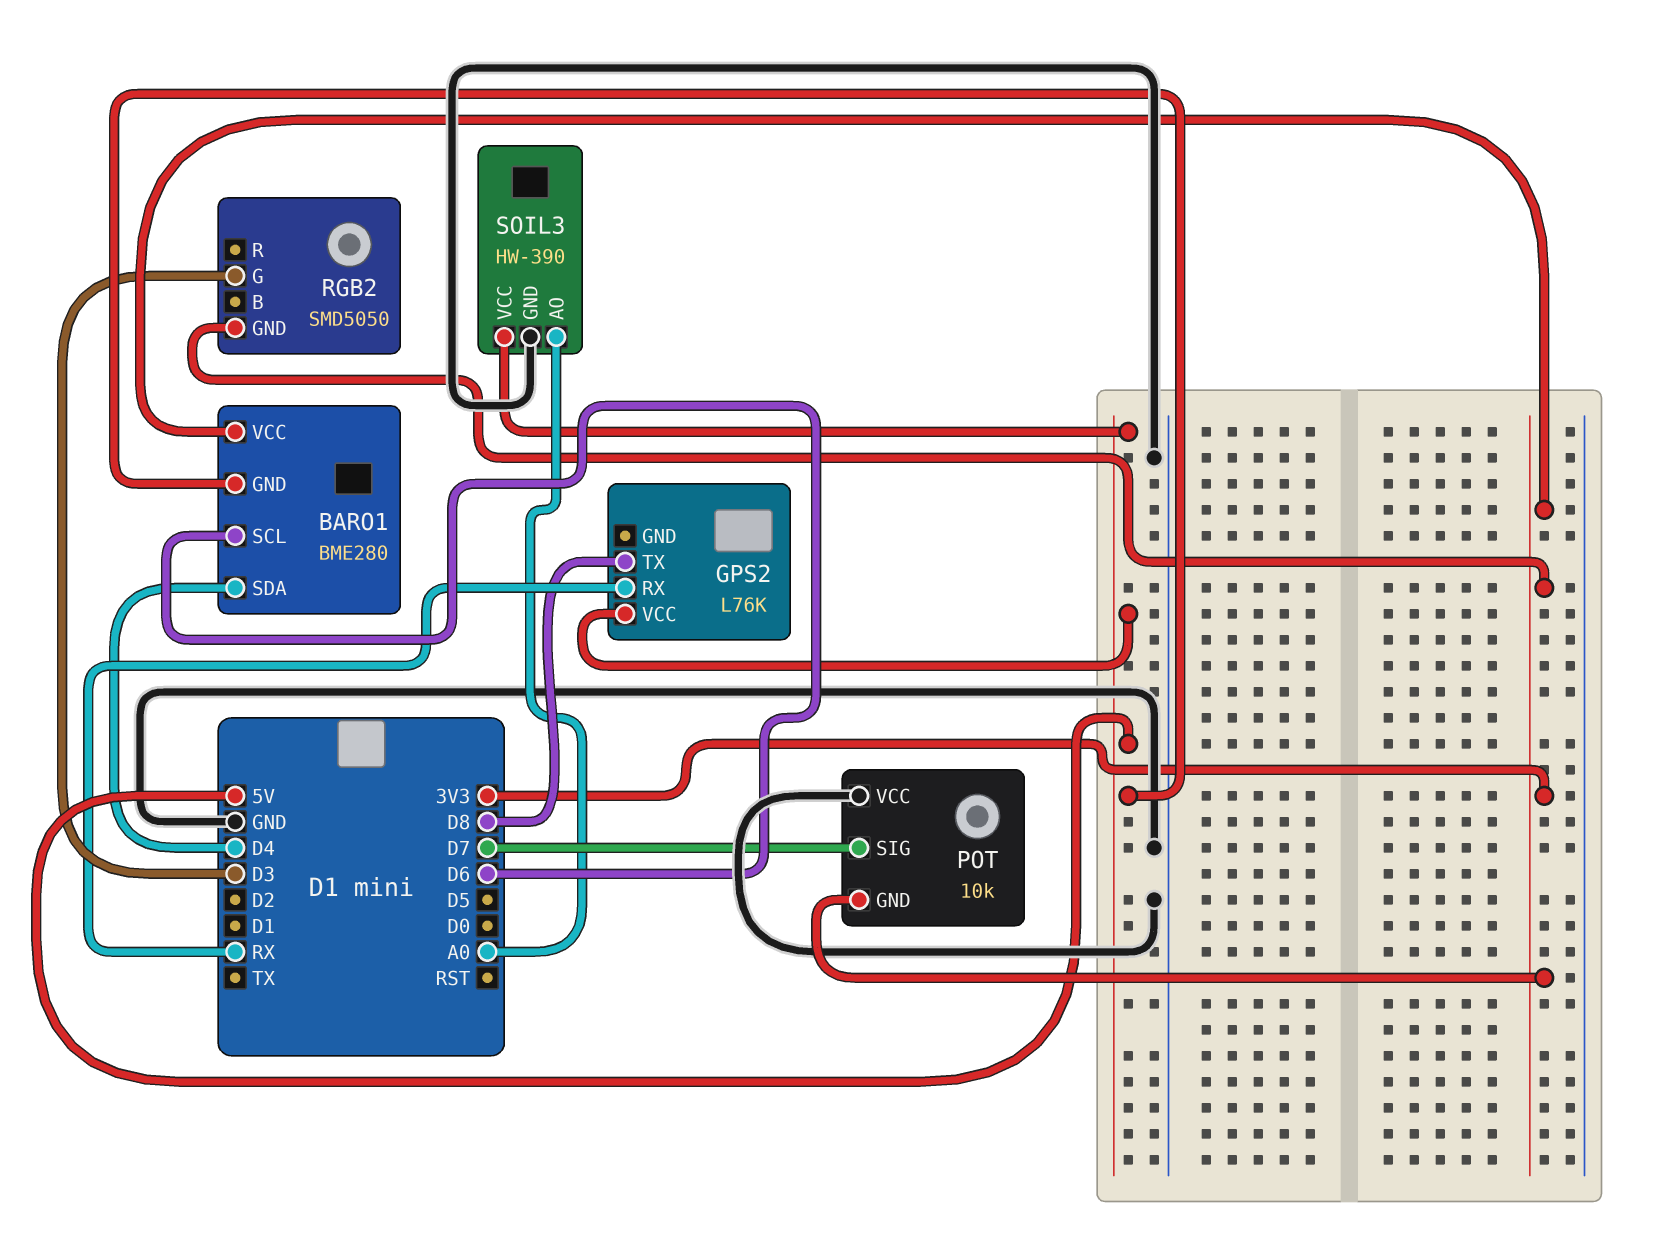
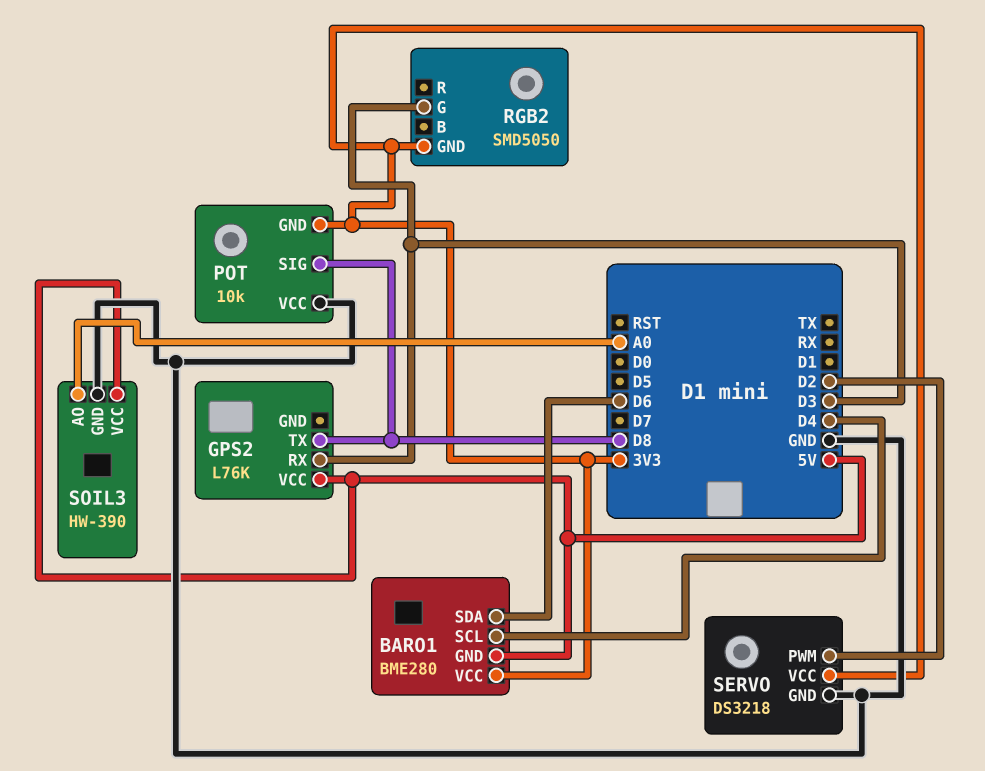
BARO1 pin SCL: D6 -> D4
BARO1 pin SDA: D4 -> D6
GPS2 pin RX: RX -> D3
POT pin SIG: D7 -> D8
SERVO: none -> DS3218
SERVO pin GND: none -> GND
SERVO pin PWM: none -> D2
SERVO pin VCC: none -> 3V3

